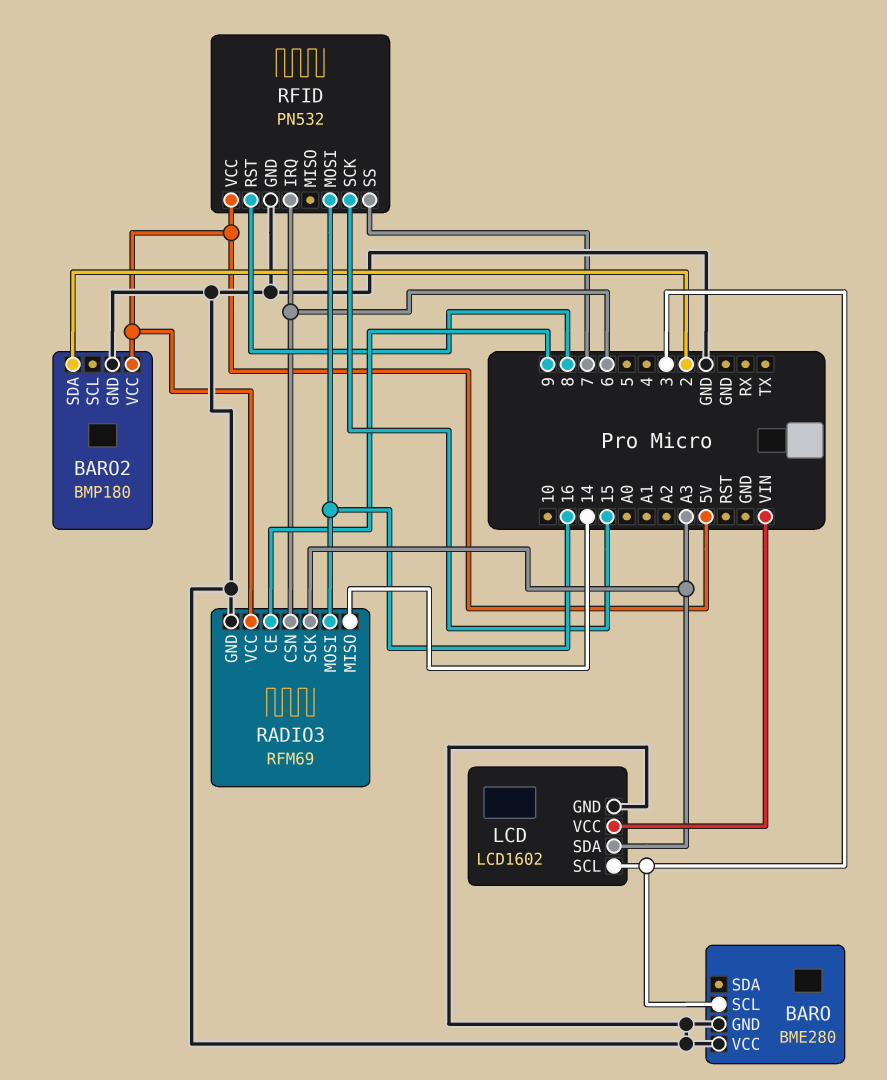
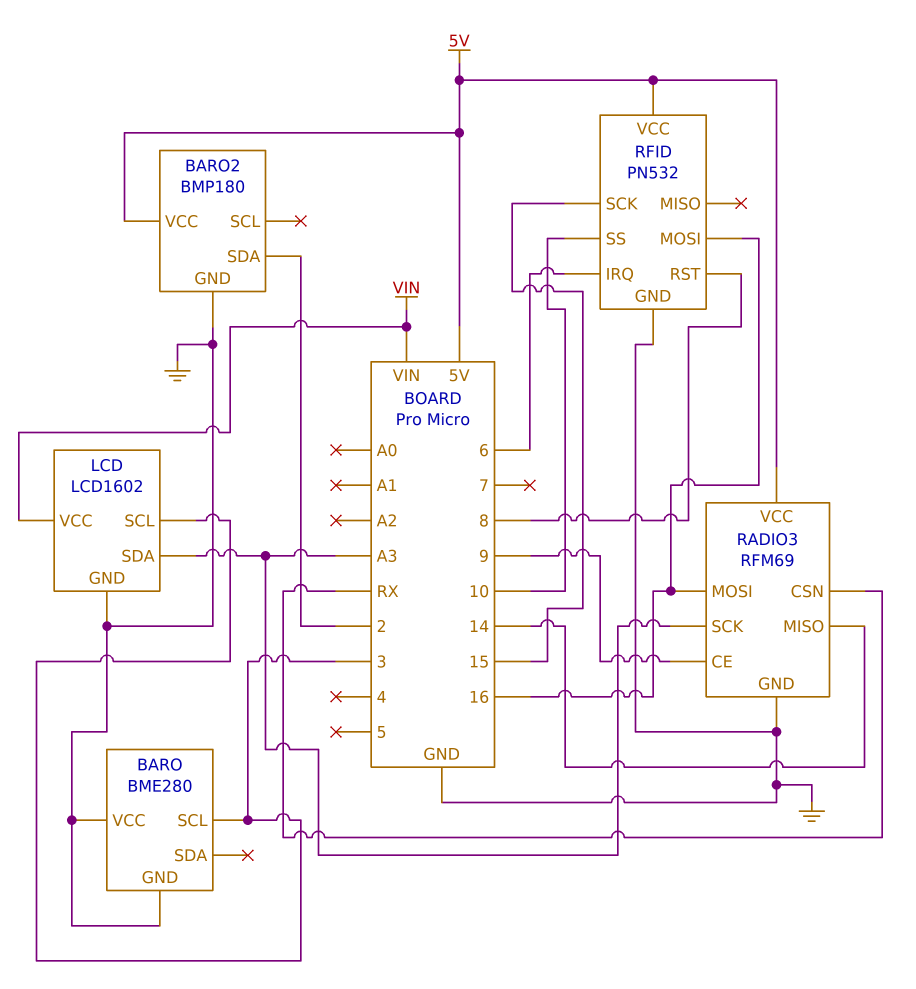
RADIO3 pin CSN: 6 -> RX
RFID pin SS: 7 -> 10

